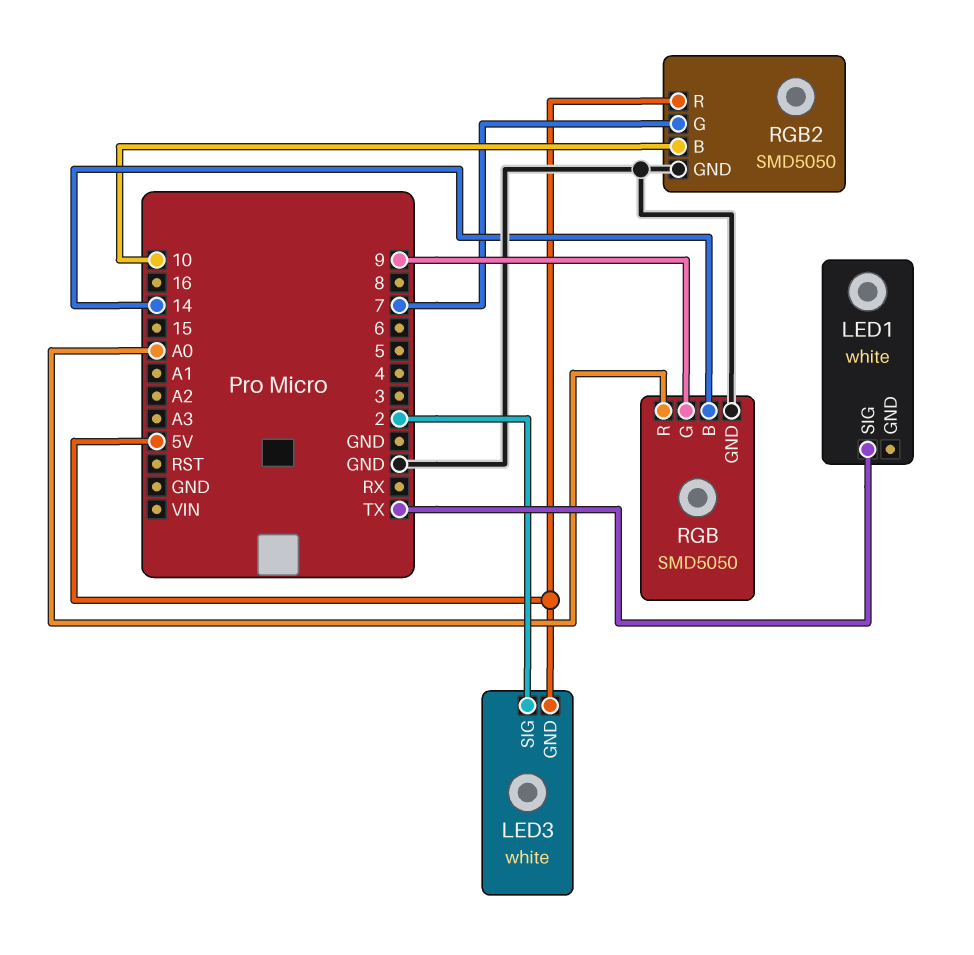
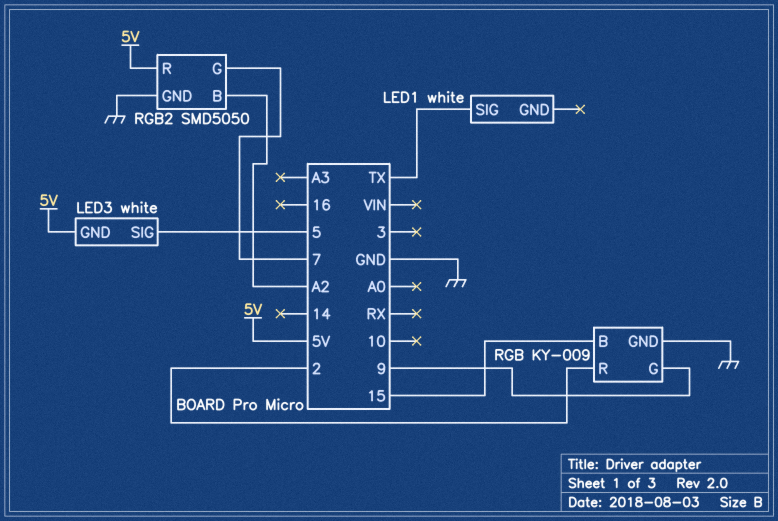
LED3 pin SIG: 2 -> 5
RGB: SMD5050 -> KY-009
RGB pin B: 14 -> 15
RGB pin R: A0 -> 2
RGB2 pin B: 10 -> A2

